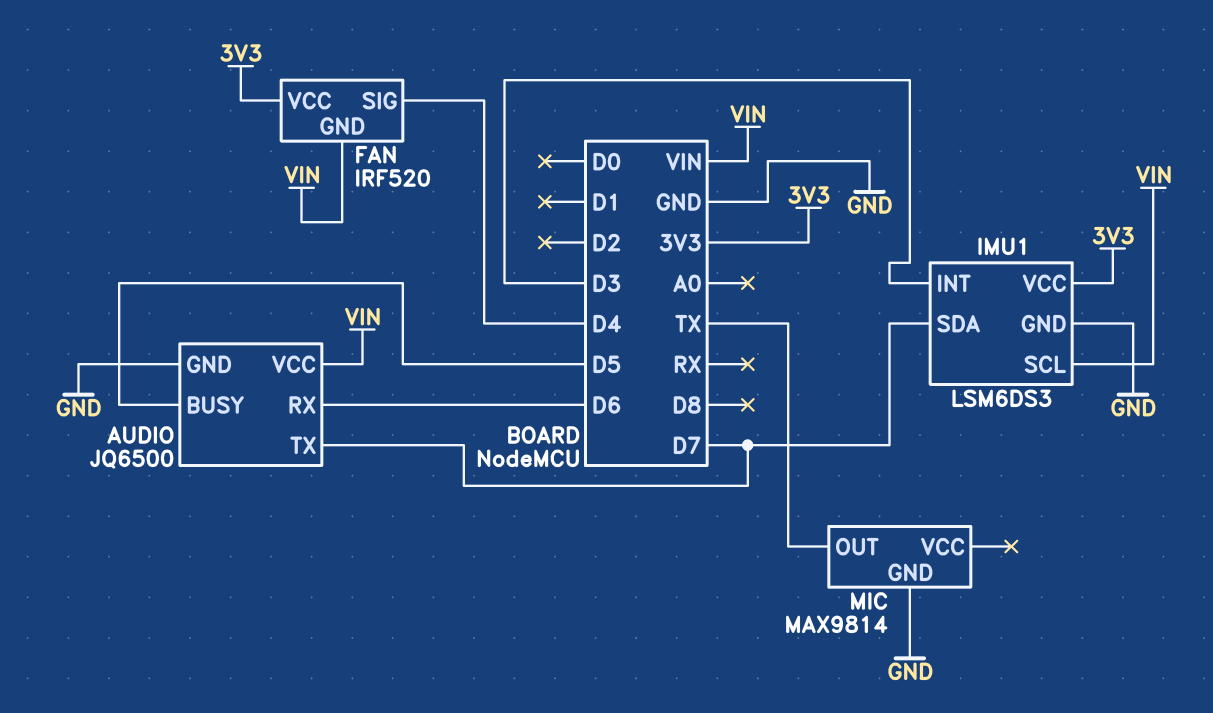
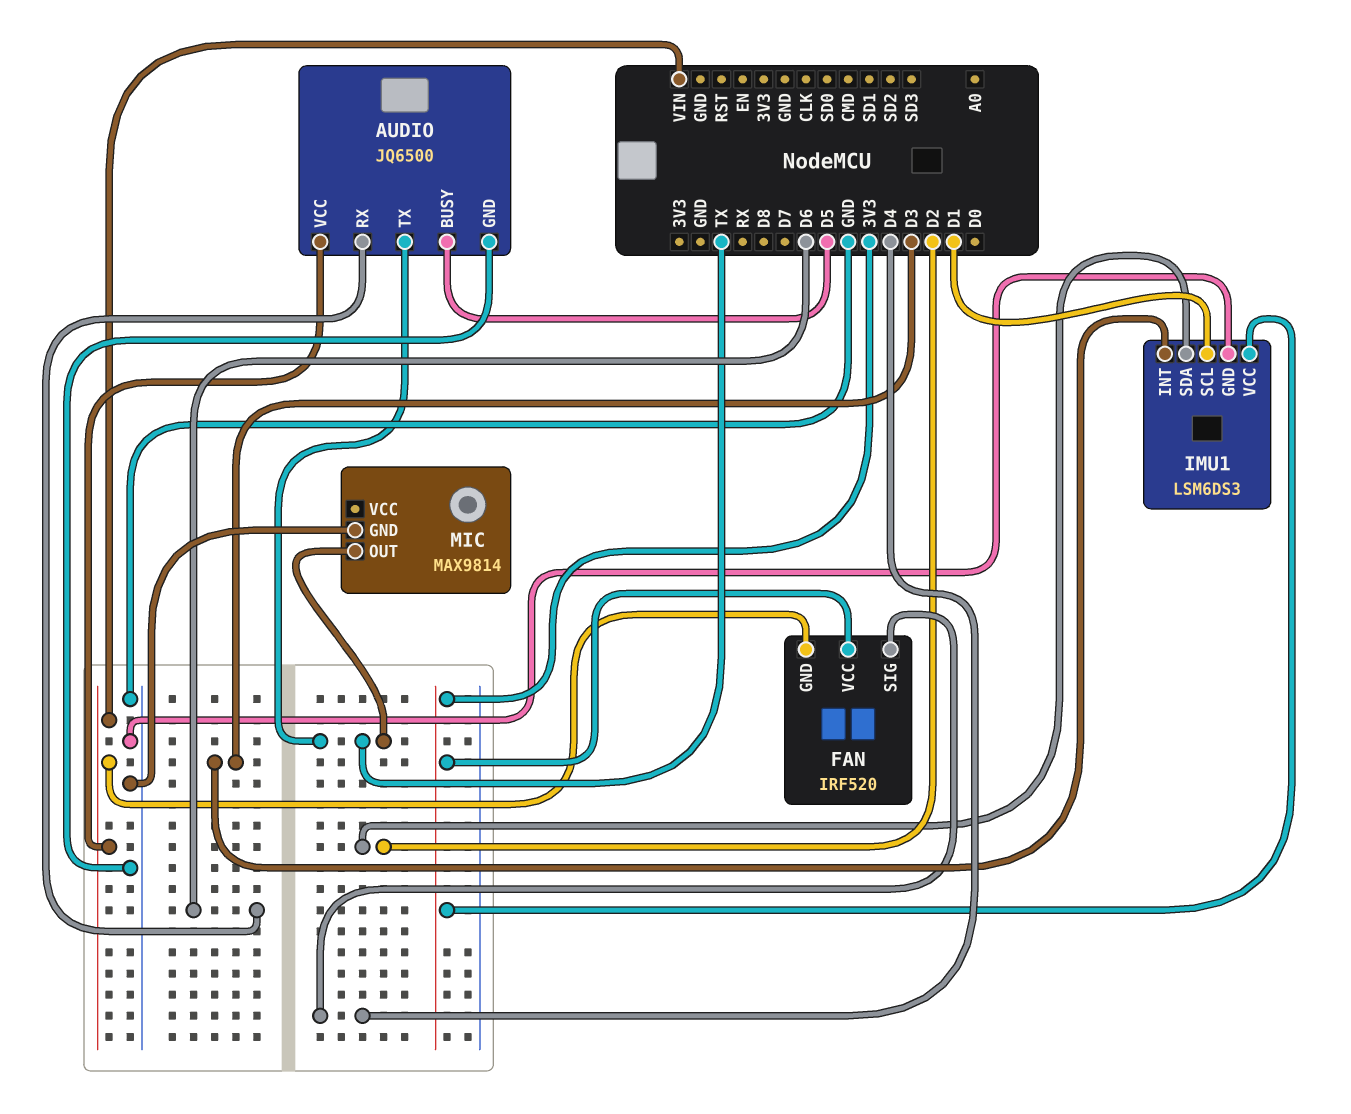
AUDIO pin TX: D7 -> TX
IMU1 pin SCL: VIN -> D1
IMU1 pin SDA: D7 -> D2

